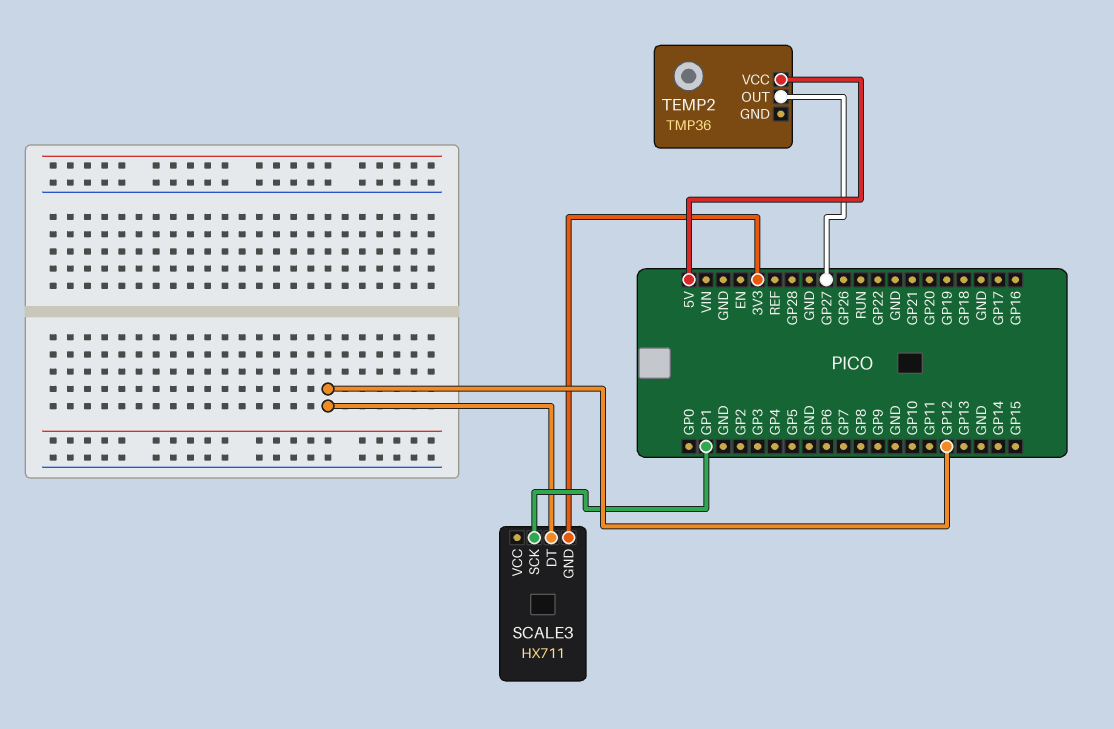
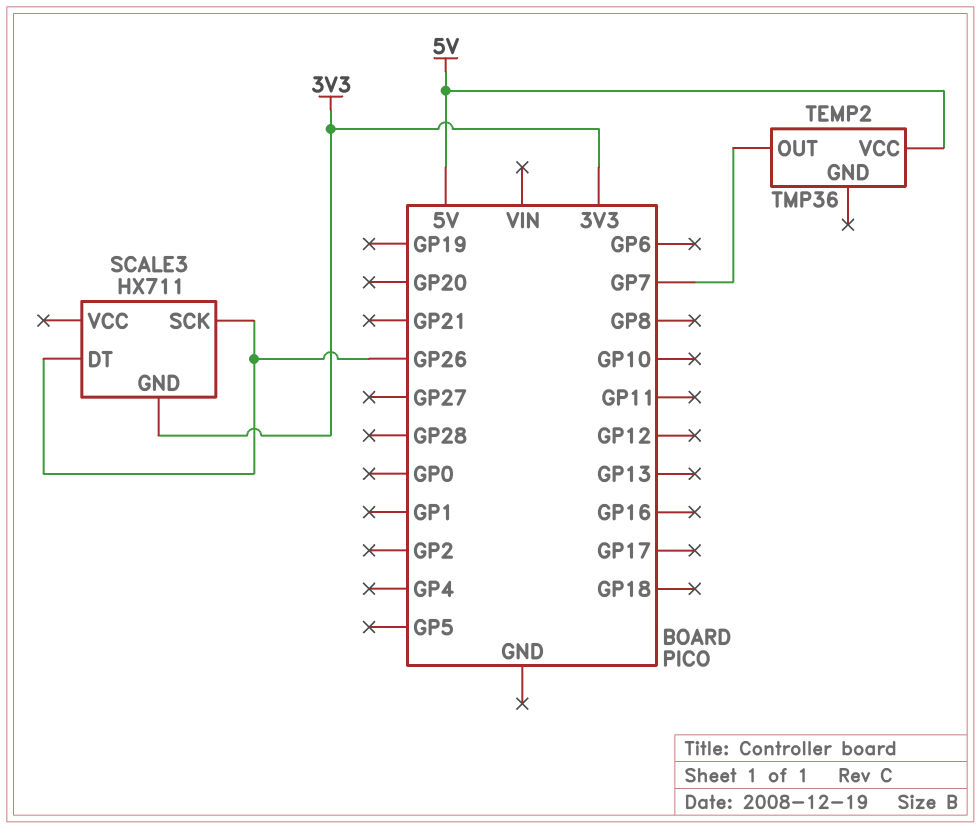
SCALE3 pin DT: GP12 -> GP26
SCALE3 pin SCK: GP1 -> GP26
TEMP2 pin OUT: GP27 -> GP7

